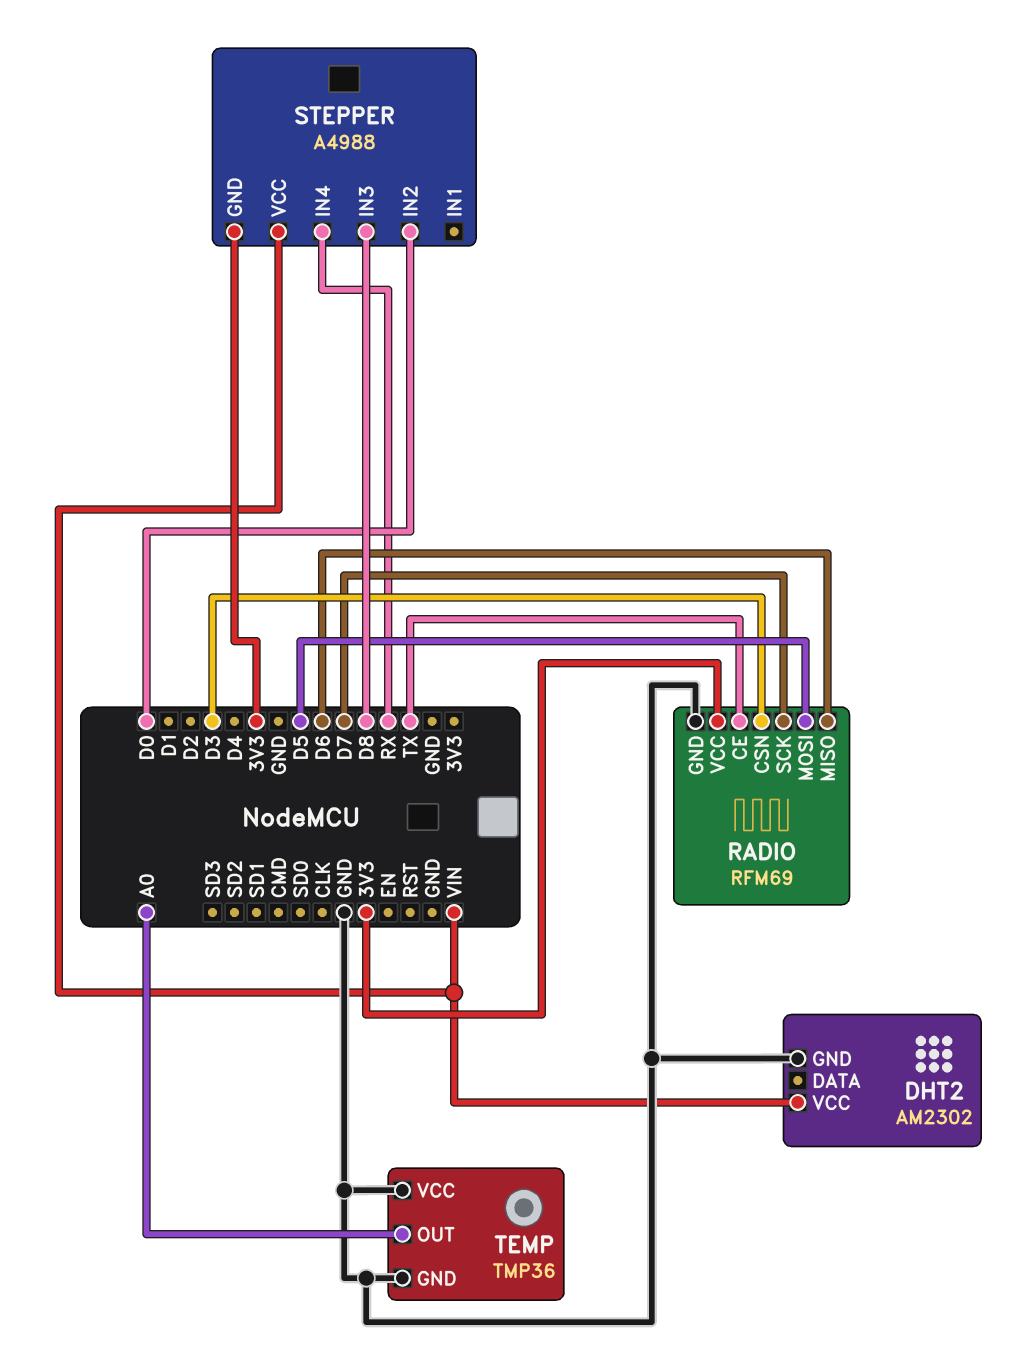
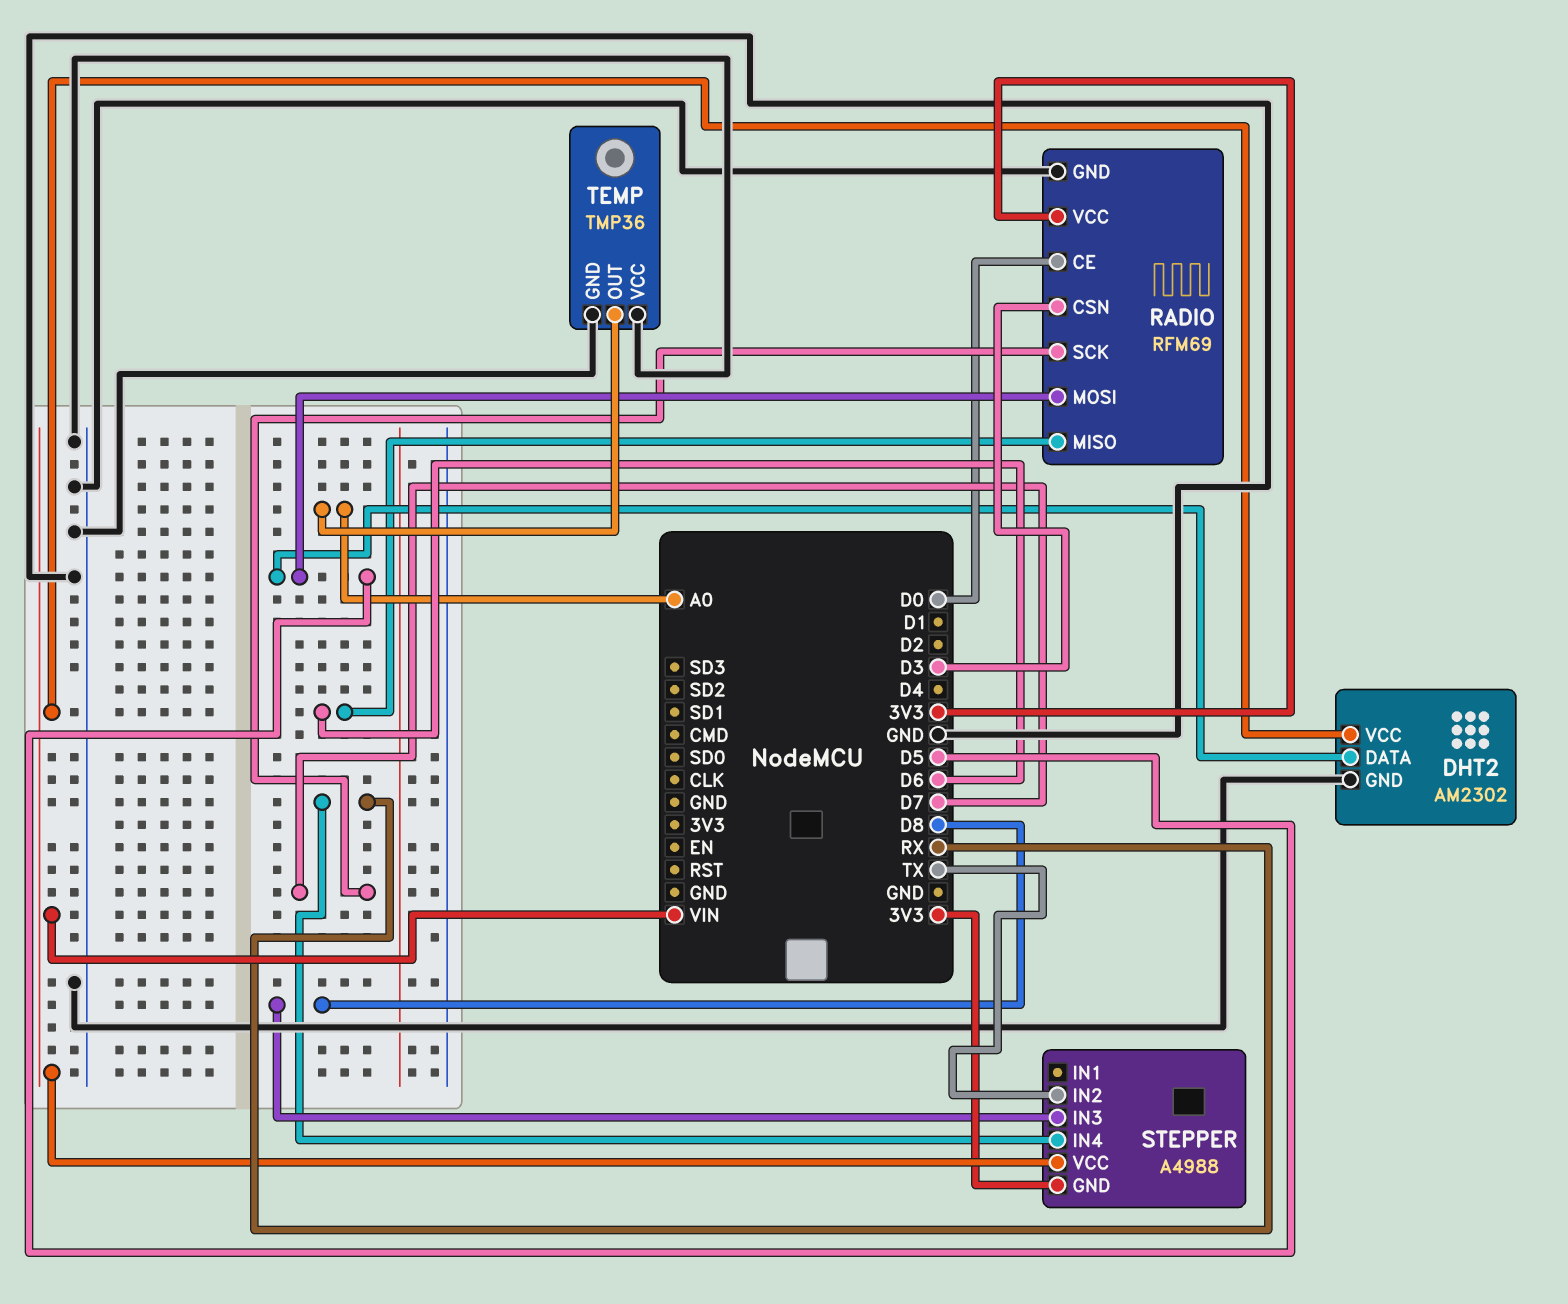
DHT2 pin DATA: none -> D5
RADIO pin CE: TX -> D0
STEPPER pin IN2: D0 -> TX

